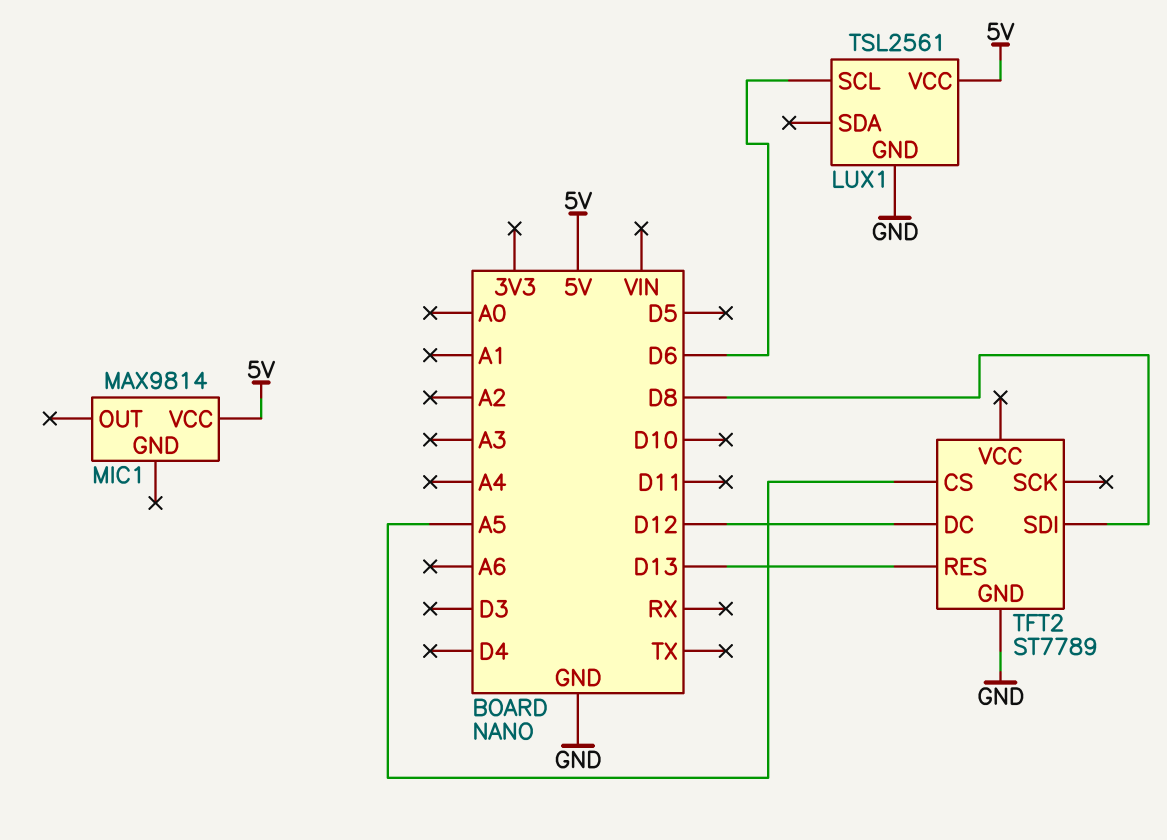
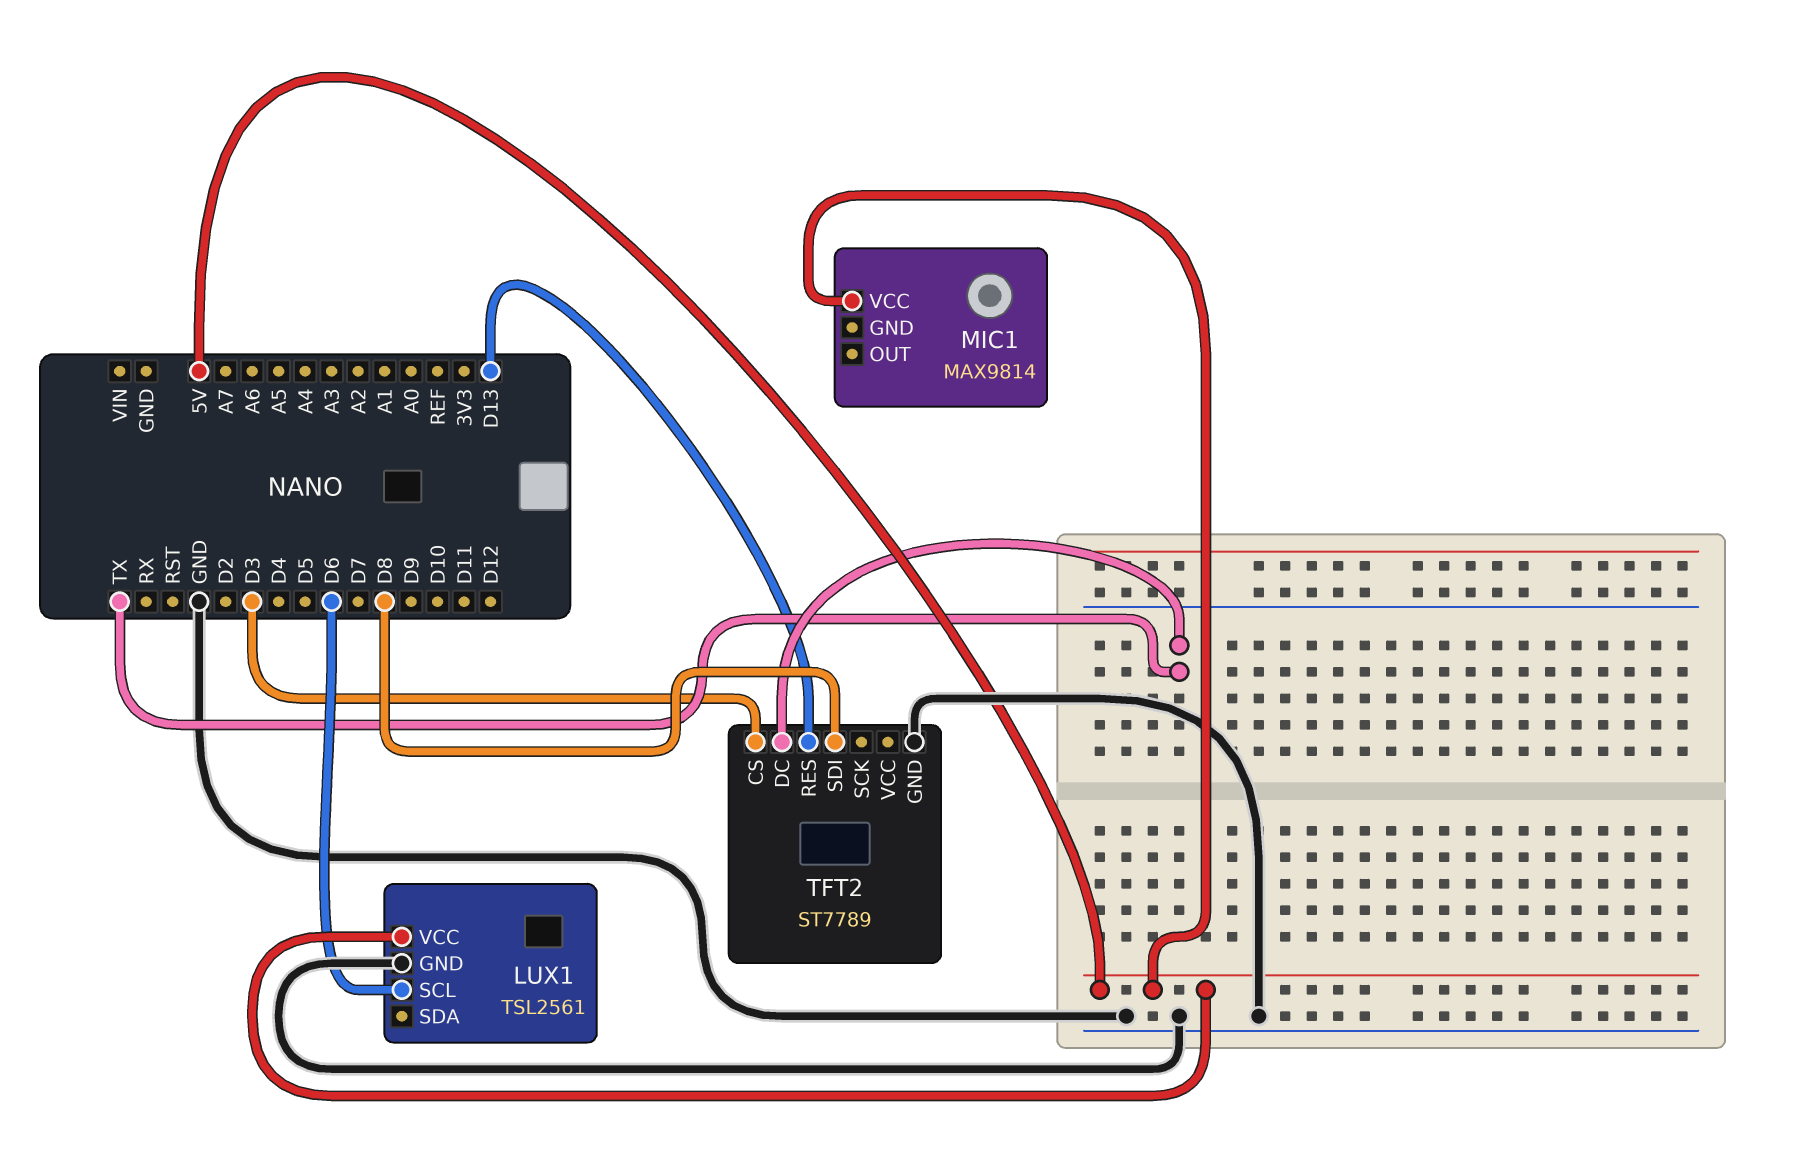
TFT2 pin CS: A5 -> D3
TFT2 pin DC: D12 -> TX

